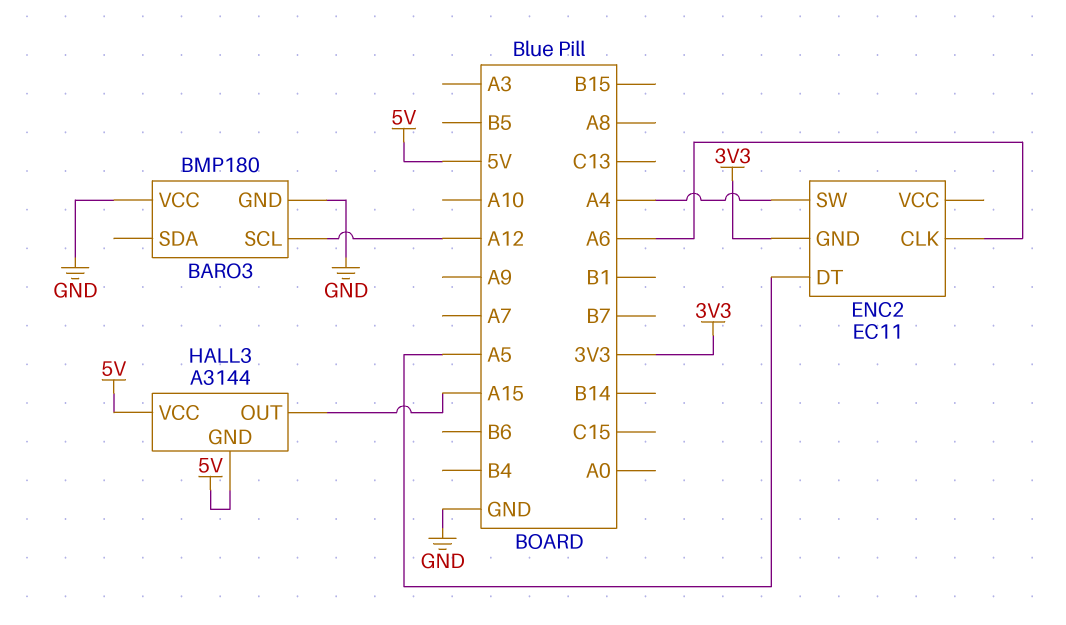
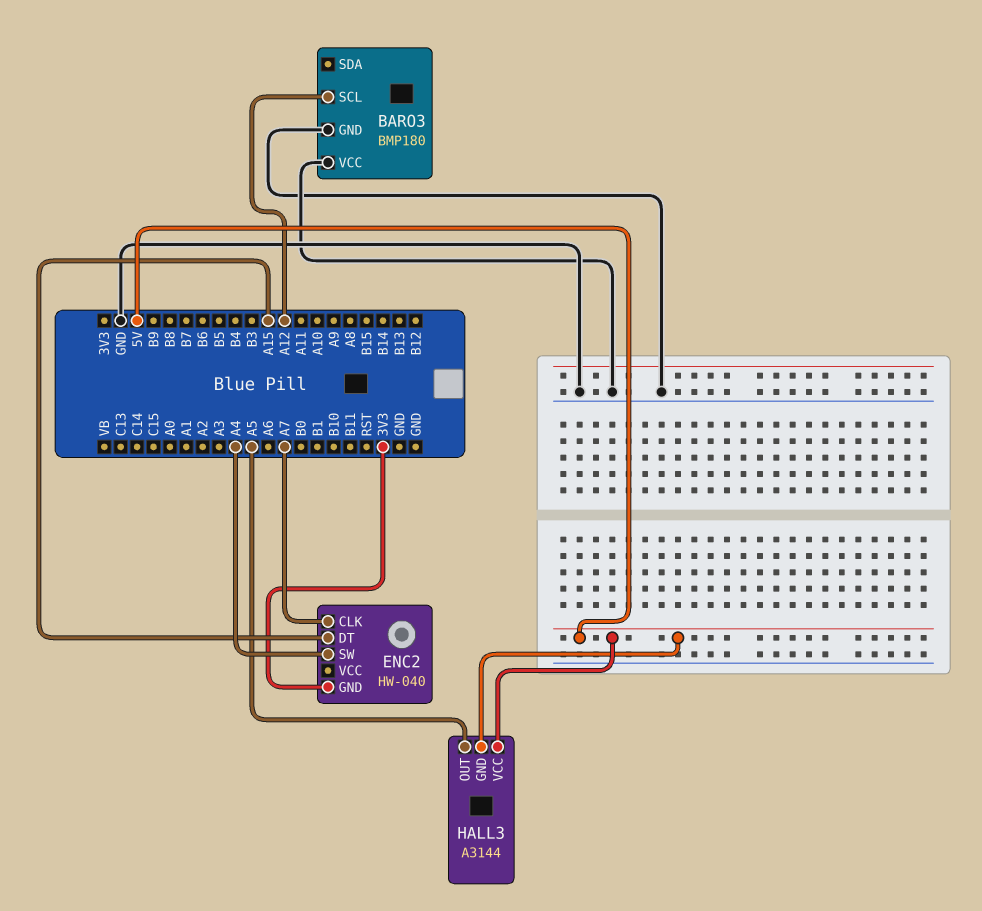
ENC2: EC11 -> HW-040
ENC2 pin CLK: A6 -> A7
ENC2 pin DT: A5 -> A15
HALL3 pin OUT: A15 -> A5

